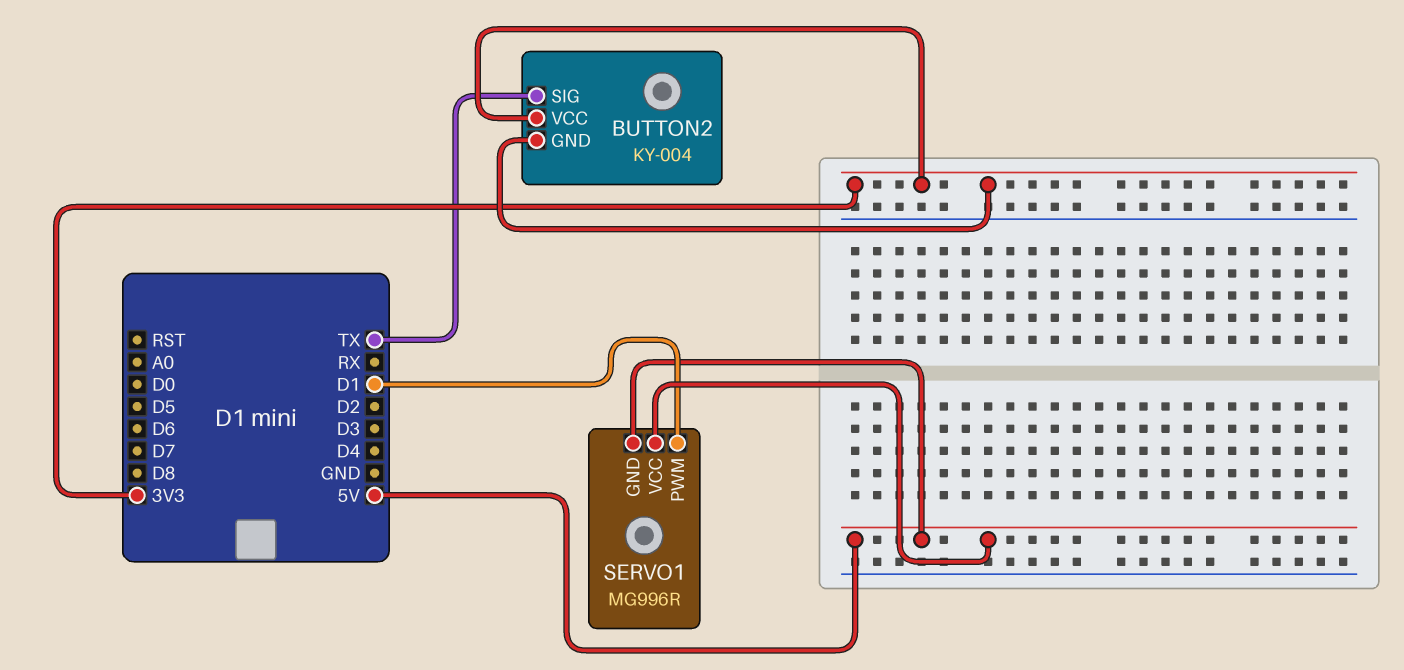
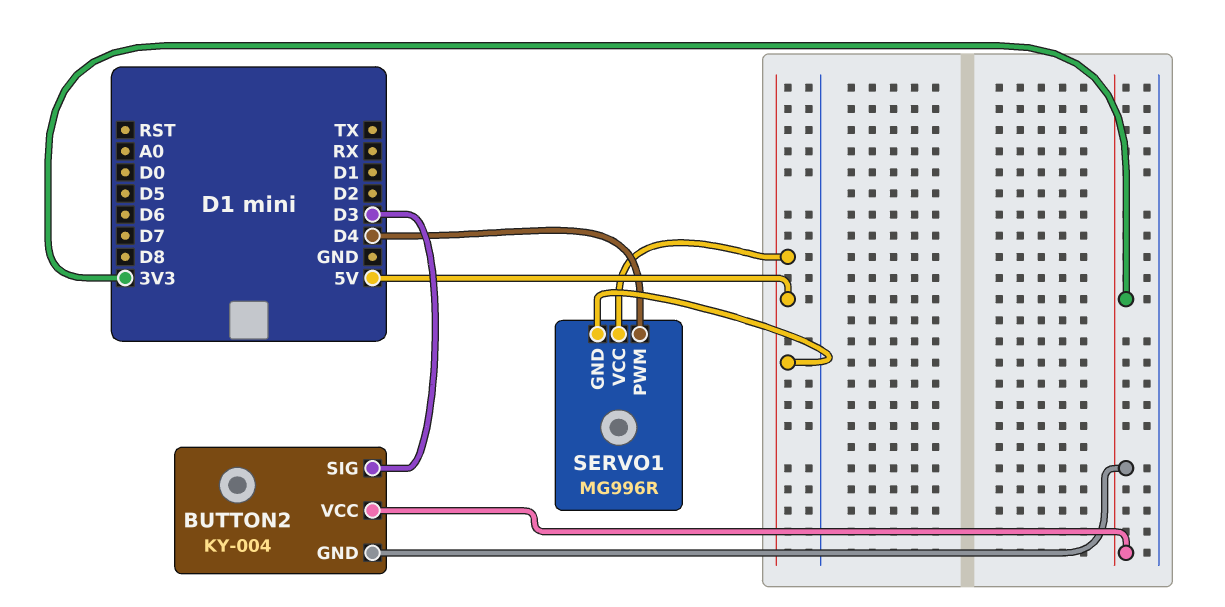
BUTTON2 pin SIG: TX -> D3
SERVO1 pin PWM: D1 -> D4

